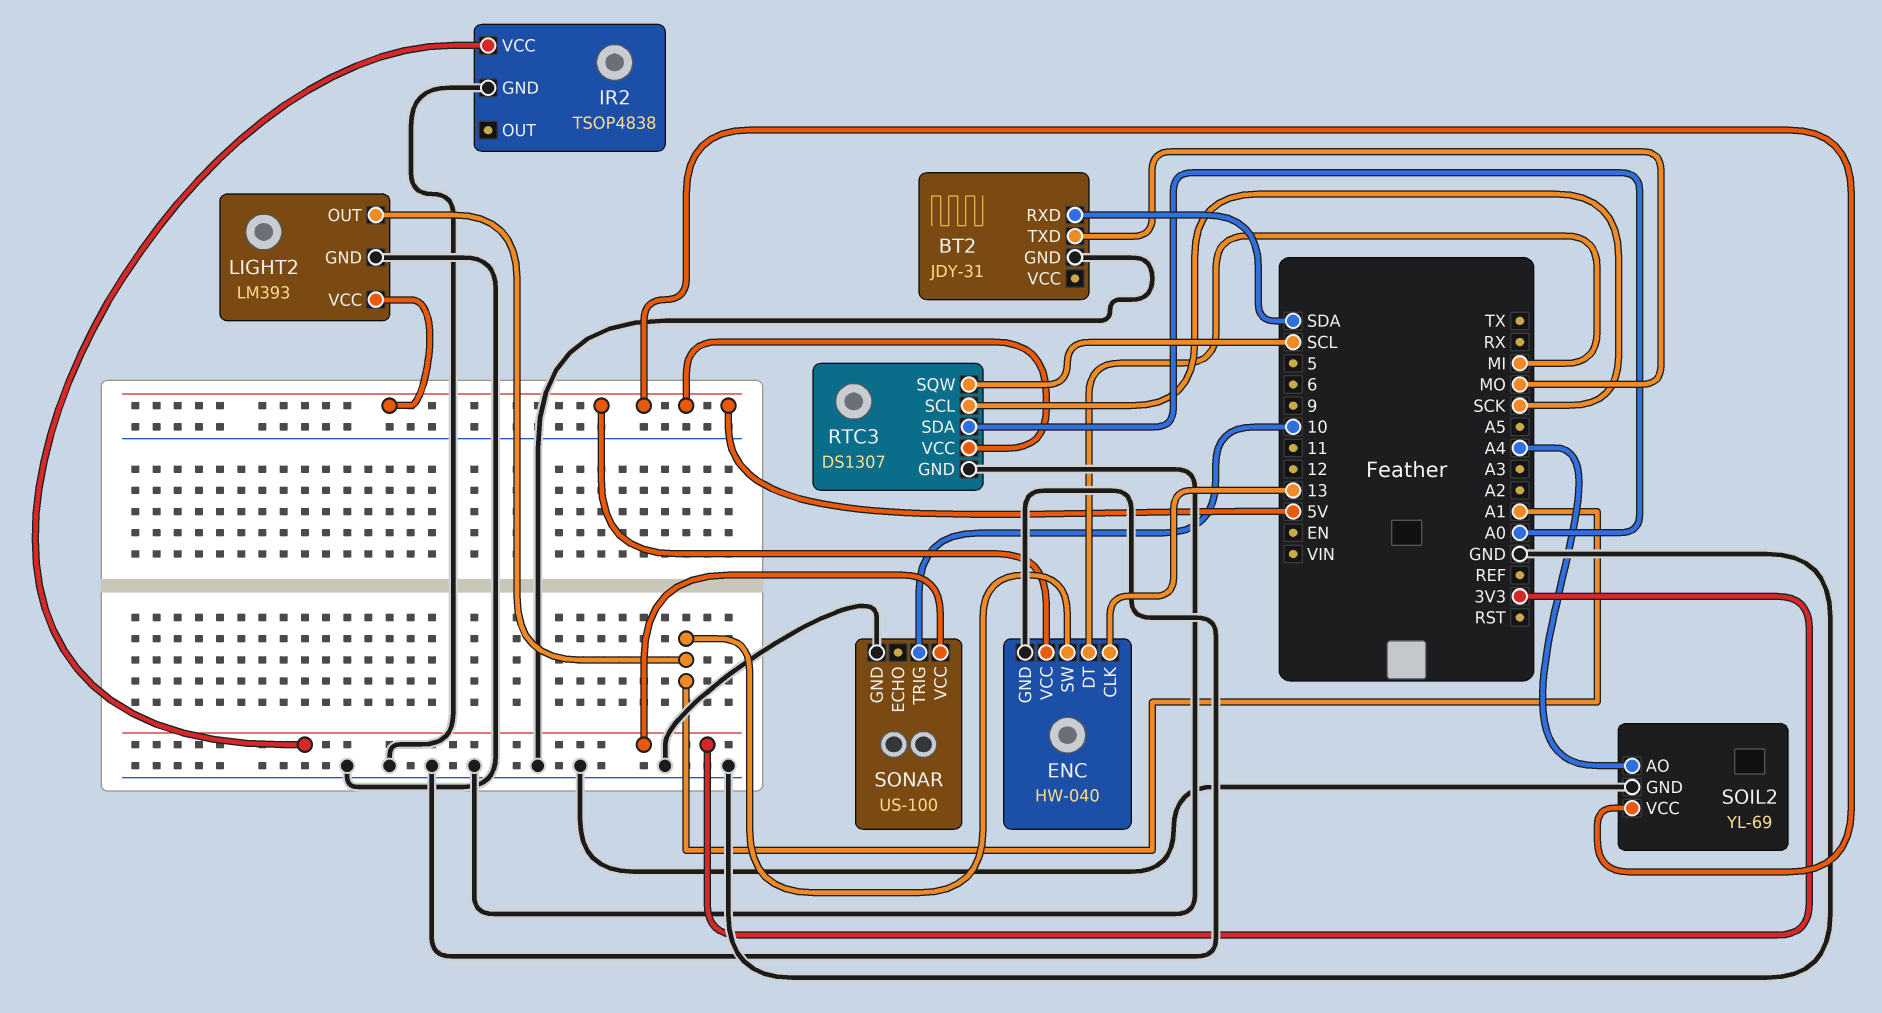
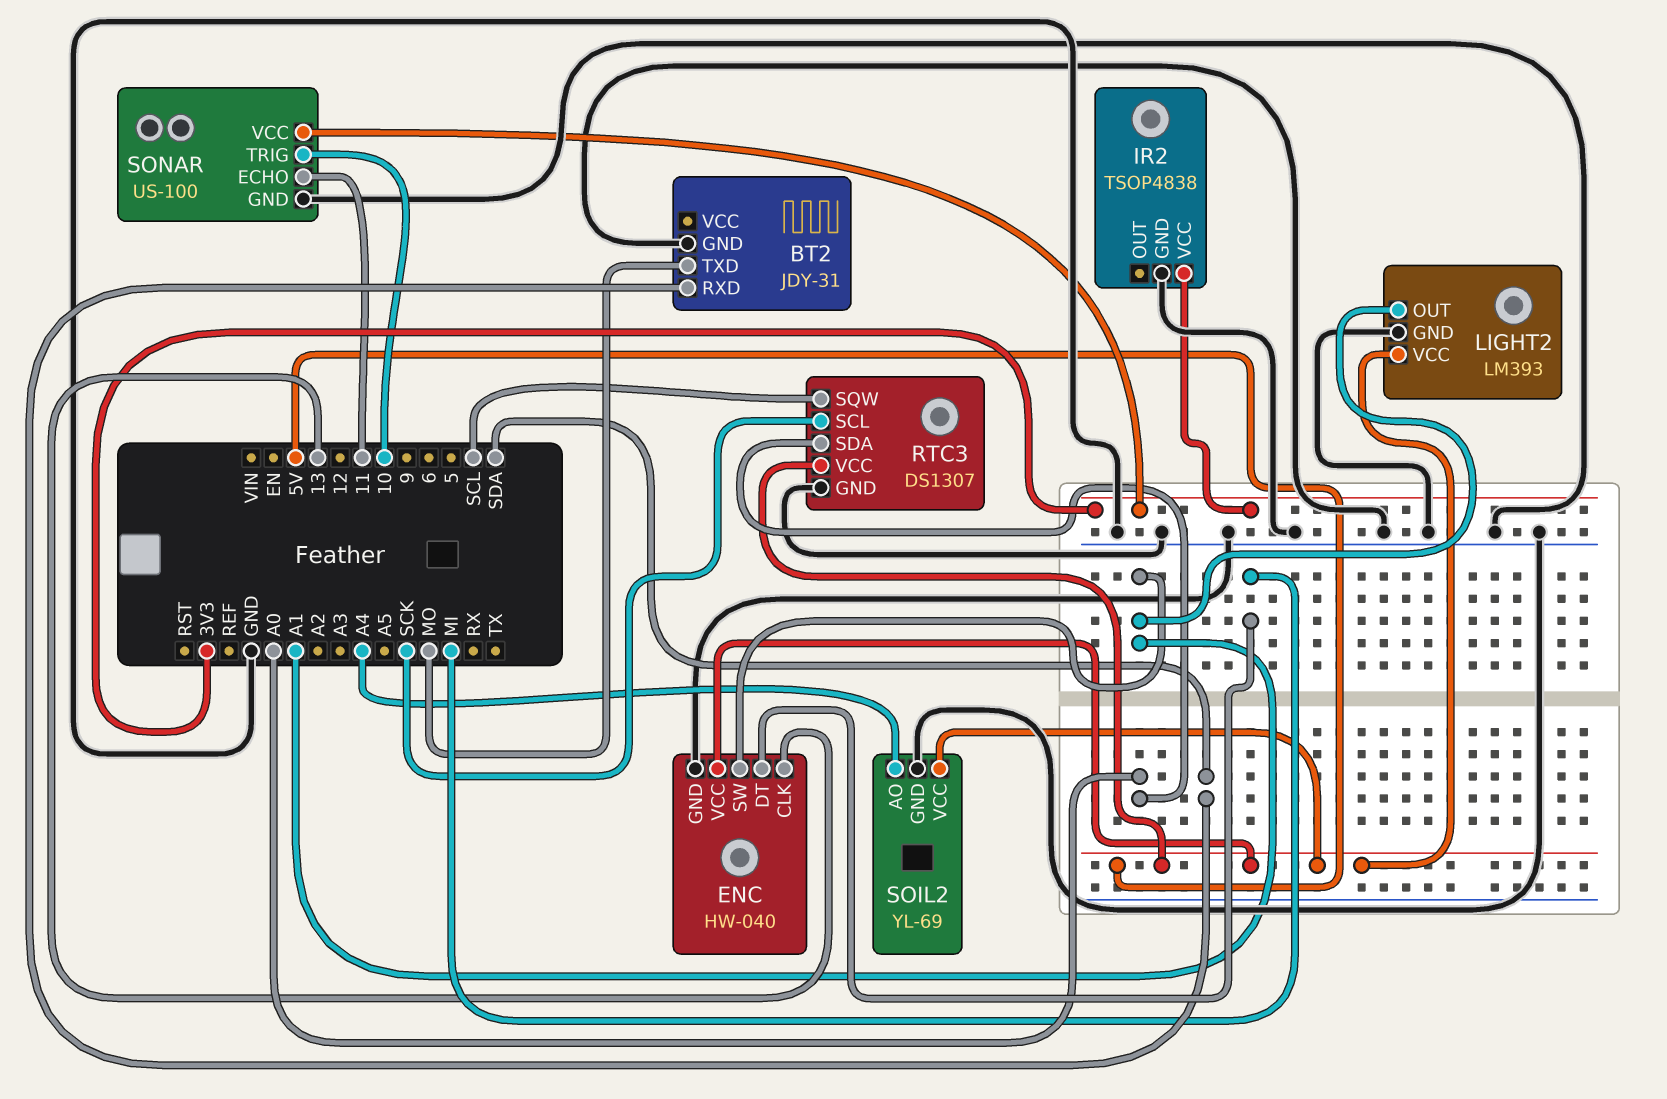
SONAR pin ECHO: none -> 11

